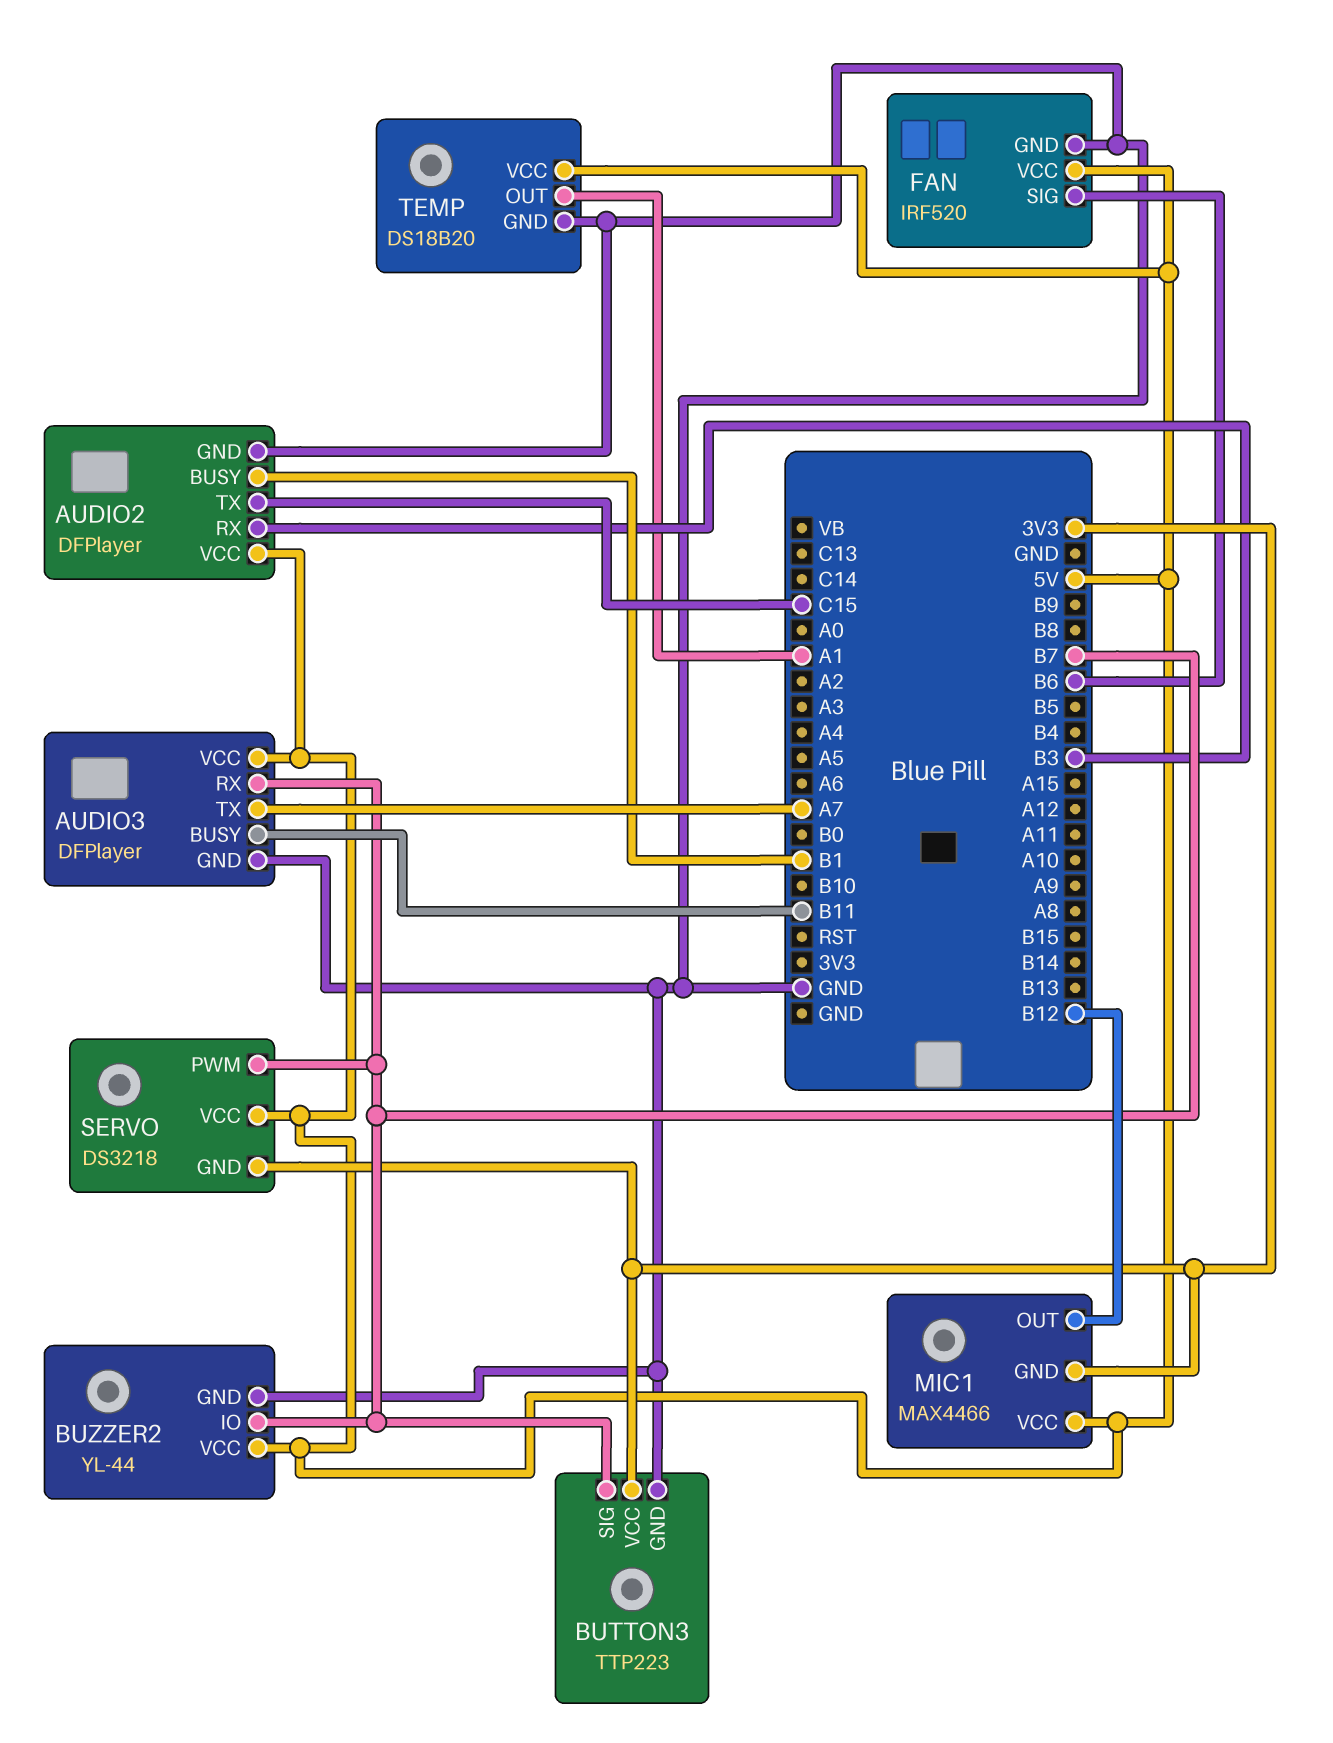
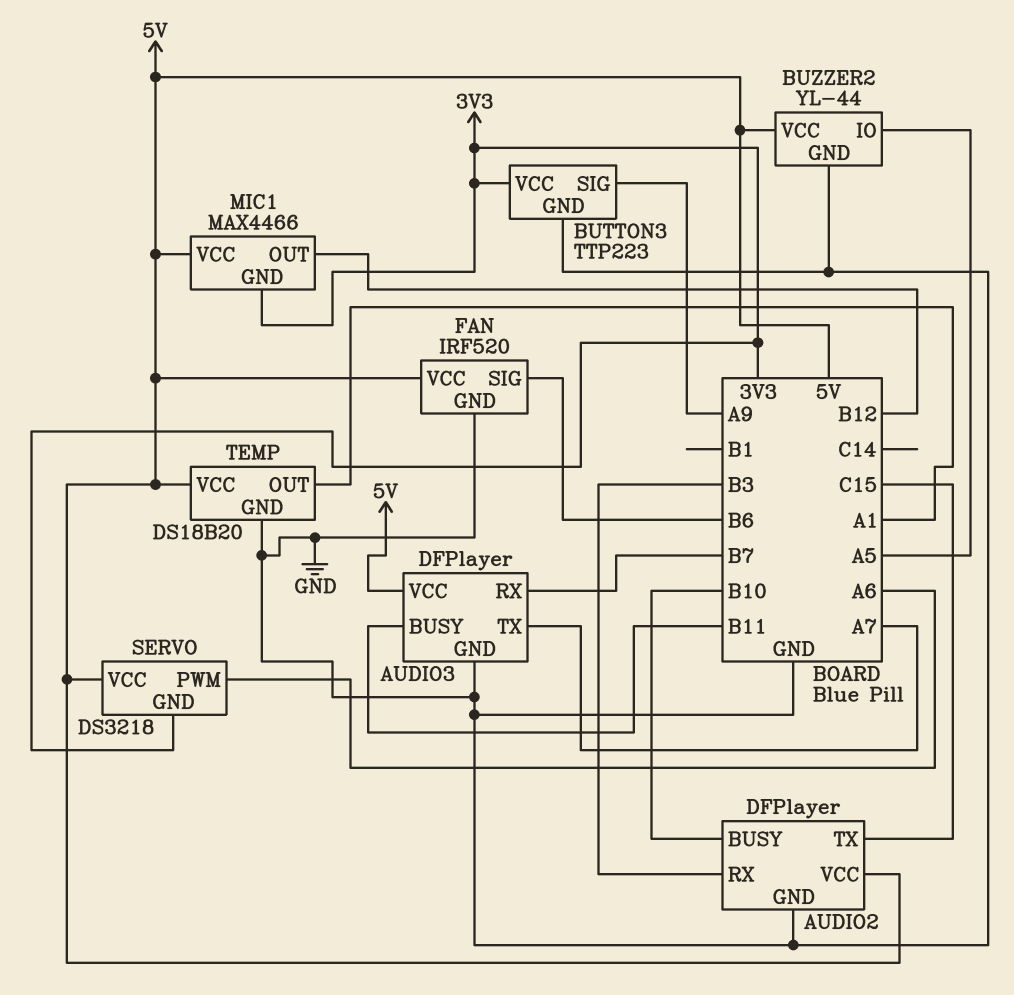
AUDIO2 pin BUSY: B1 -> B10
BUTTON3 pin SIG: B7 -> A9
BUZZER2 pin IO: B7 -> A5
SERVO pin PWM: B7 -> A6

